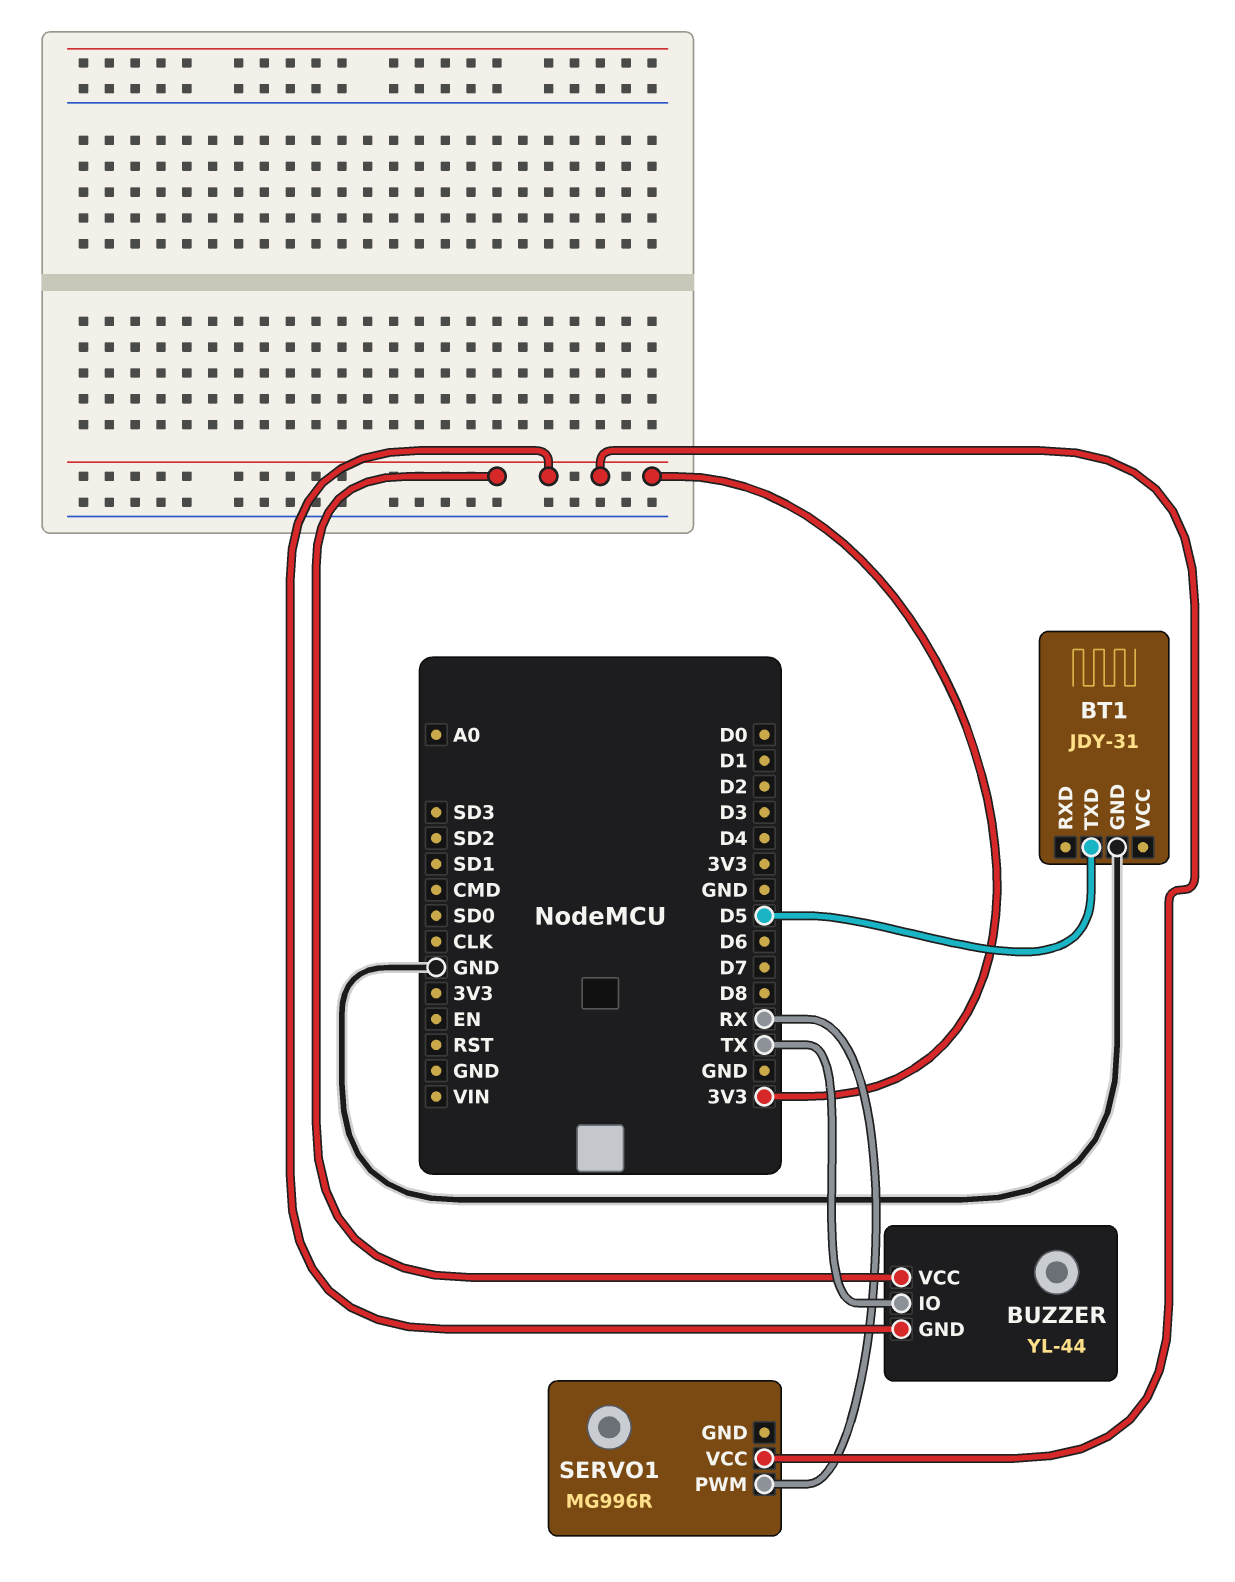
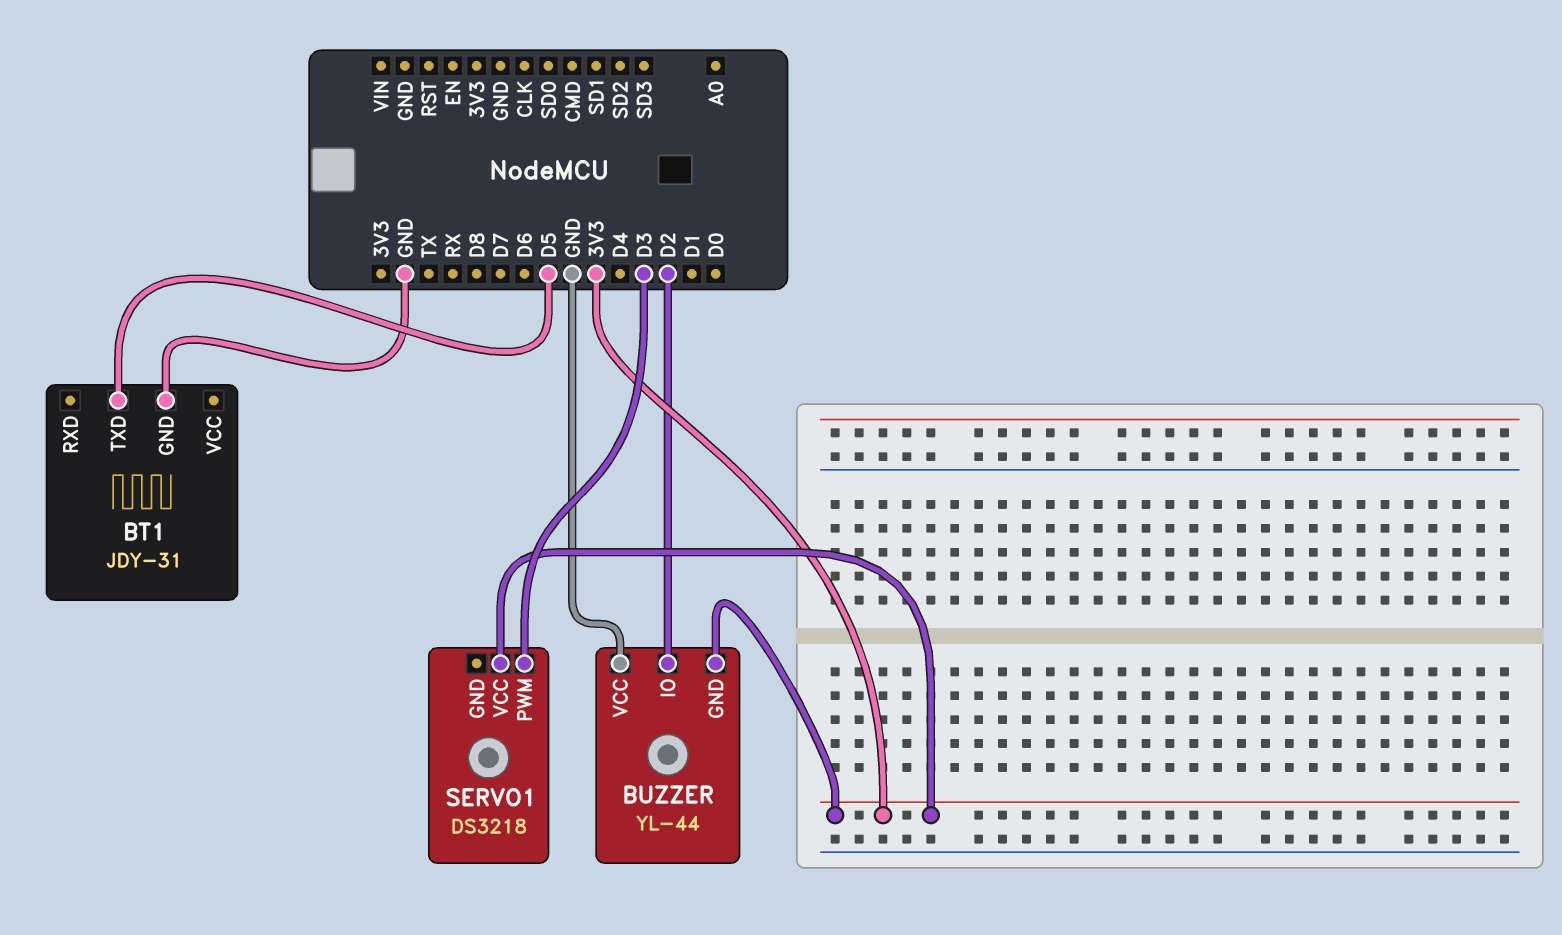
BUZZER pin IO: TX -> D2
BUZZER pin VCC: 3V3 -> GND
SERVO1: MG996R -> DS3218
SERVO1 pin PWM: RX -> D3

